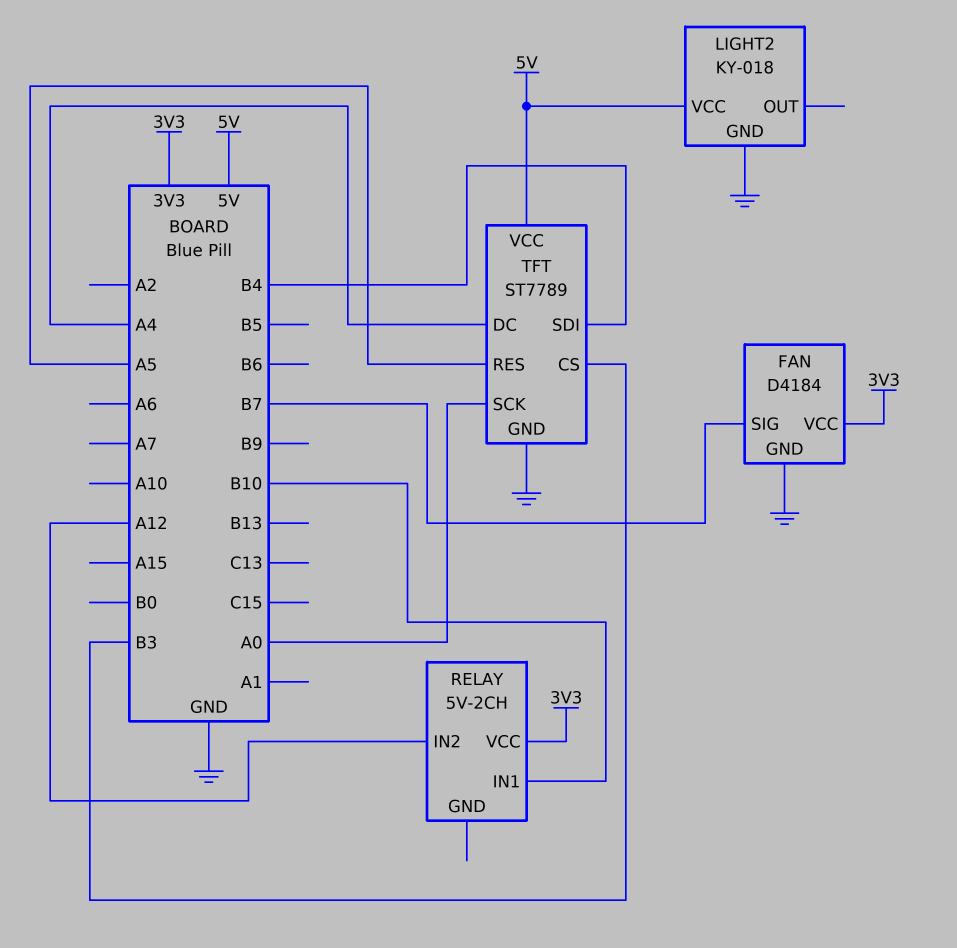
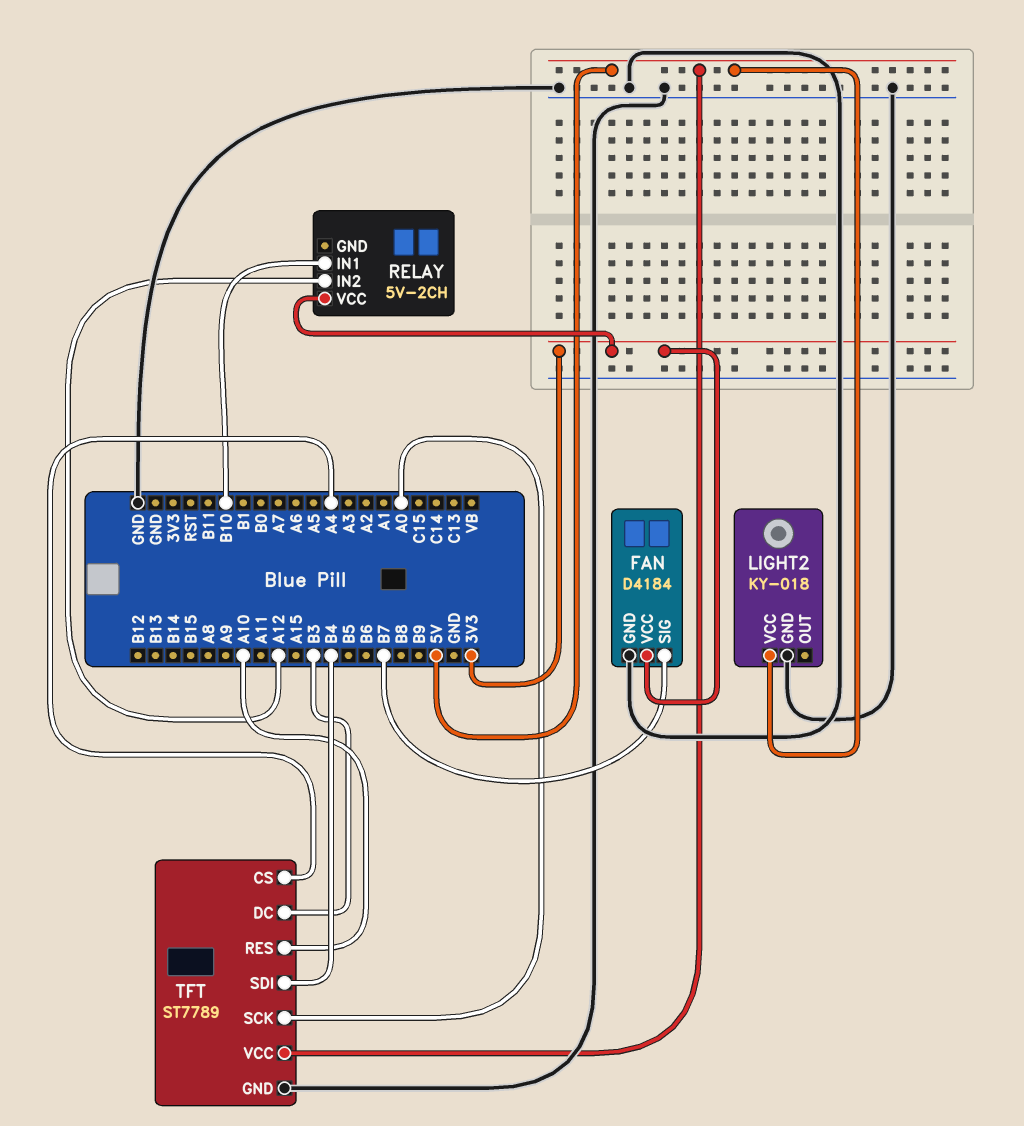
TFT pin CS: B3 -> A4
TFT pin DC: A4 -> B3
TFT pin RES: A5 -> A10

